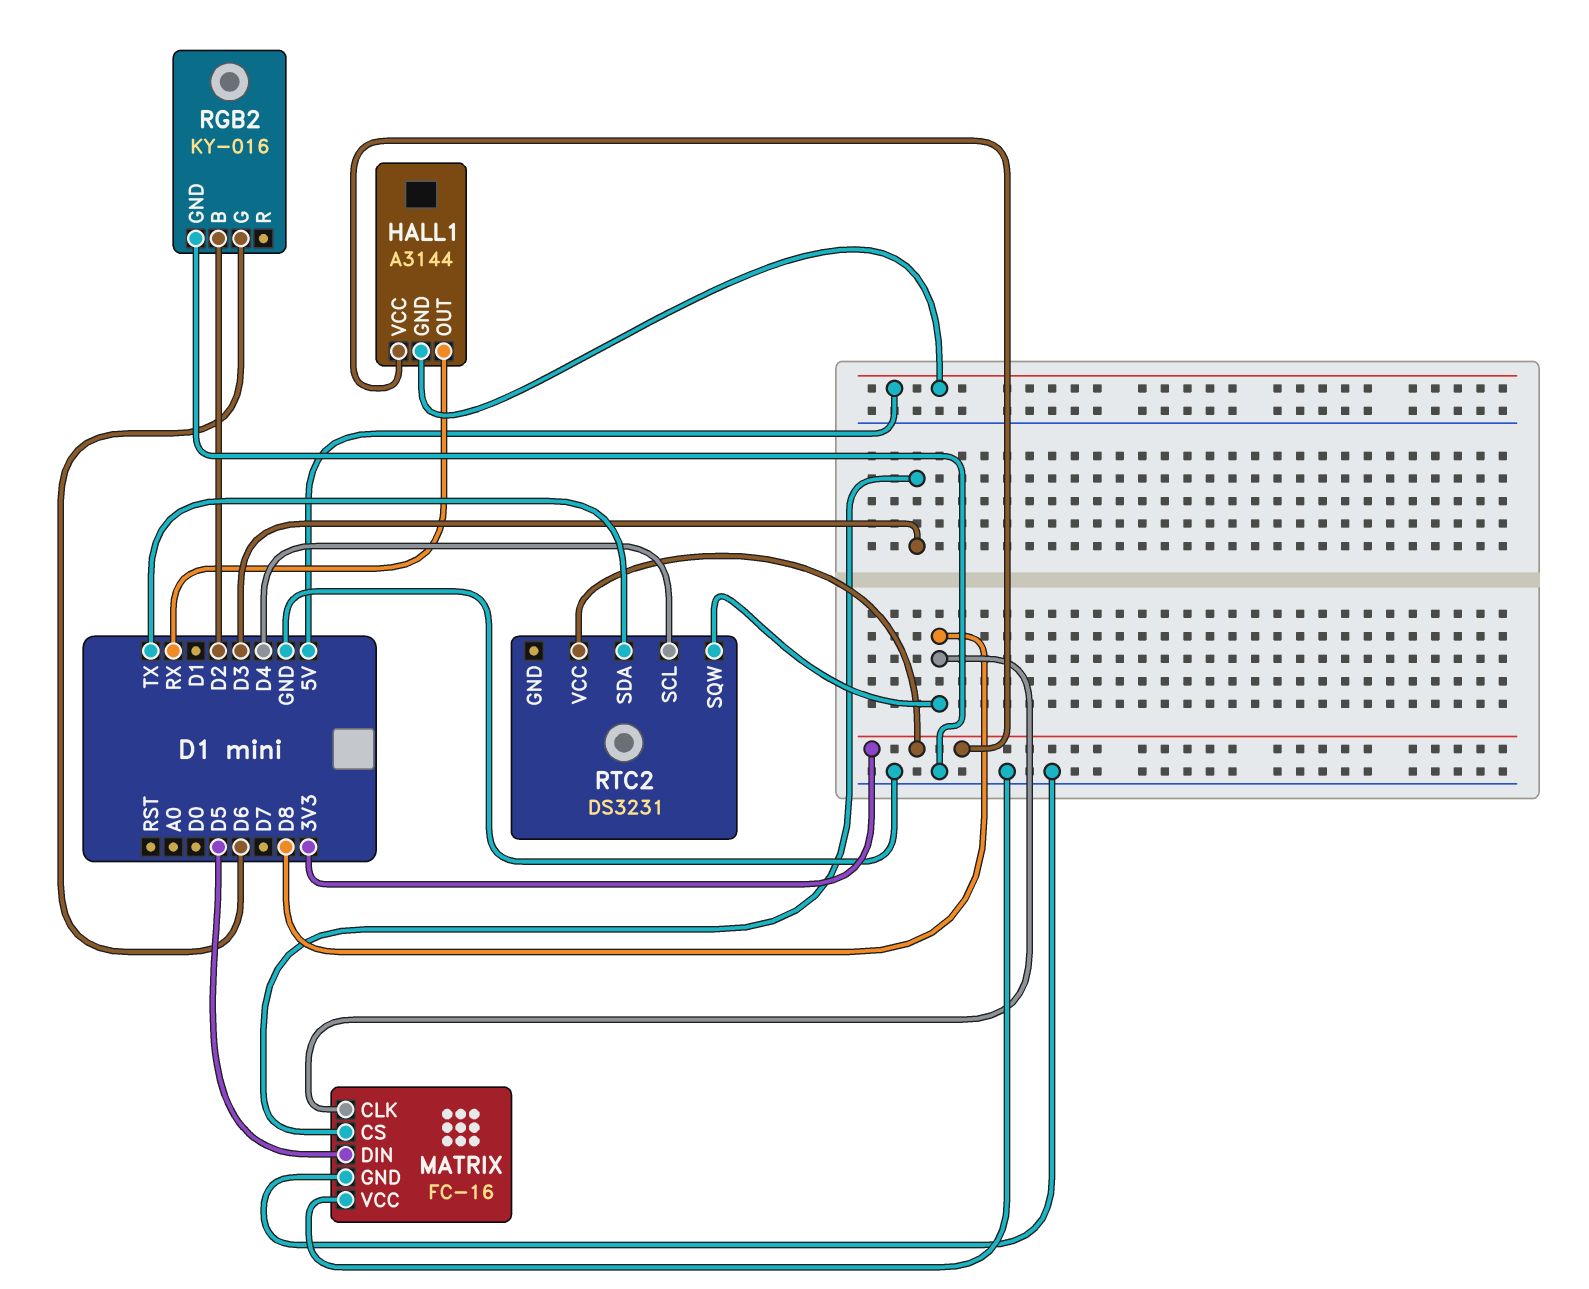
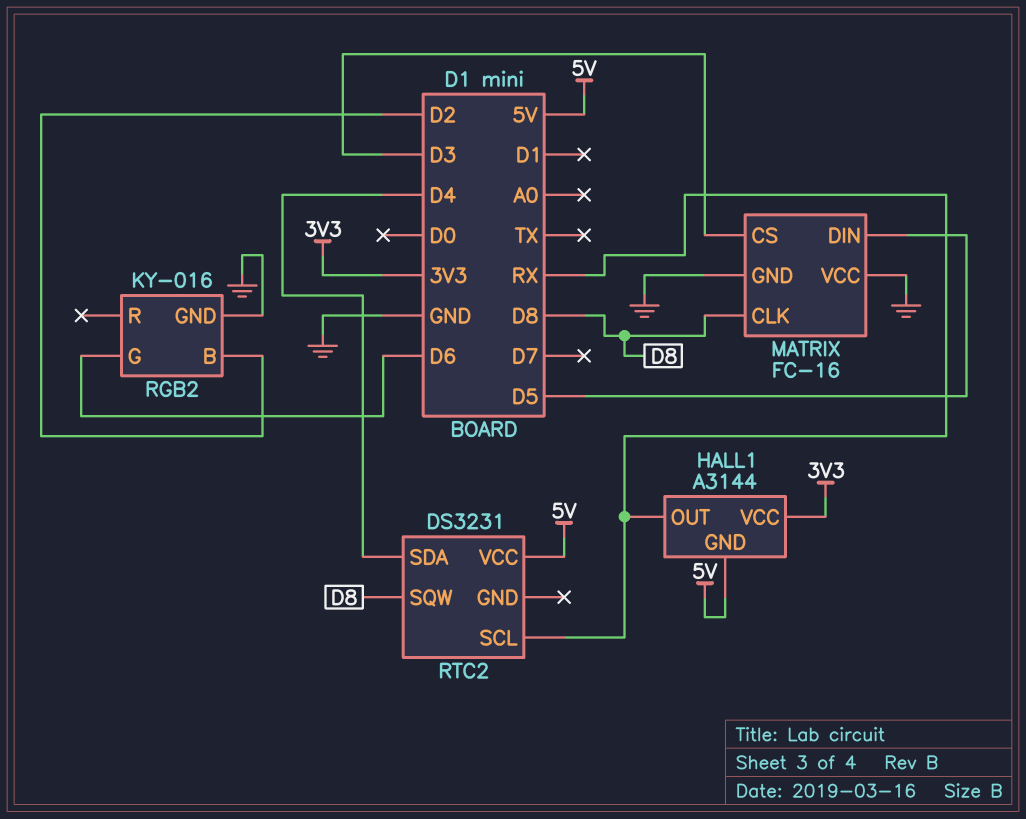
RTC2 pin SCL: D4 -> RX
RTC2 pin SDA: TX -> D4
RTC2 pin VCC: 3V3 -> 5V

